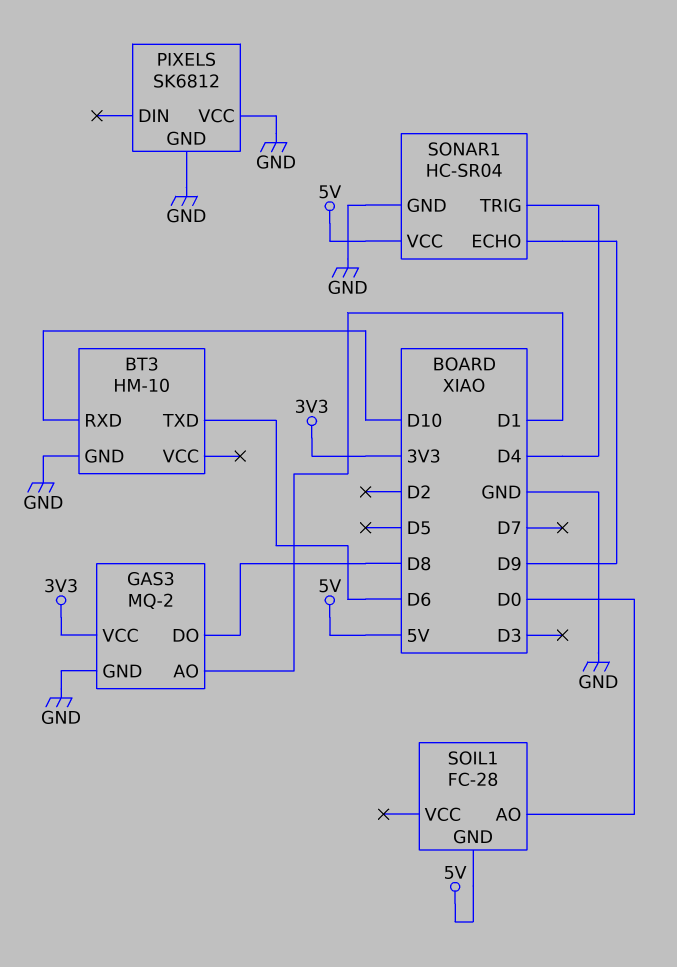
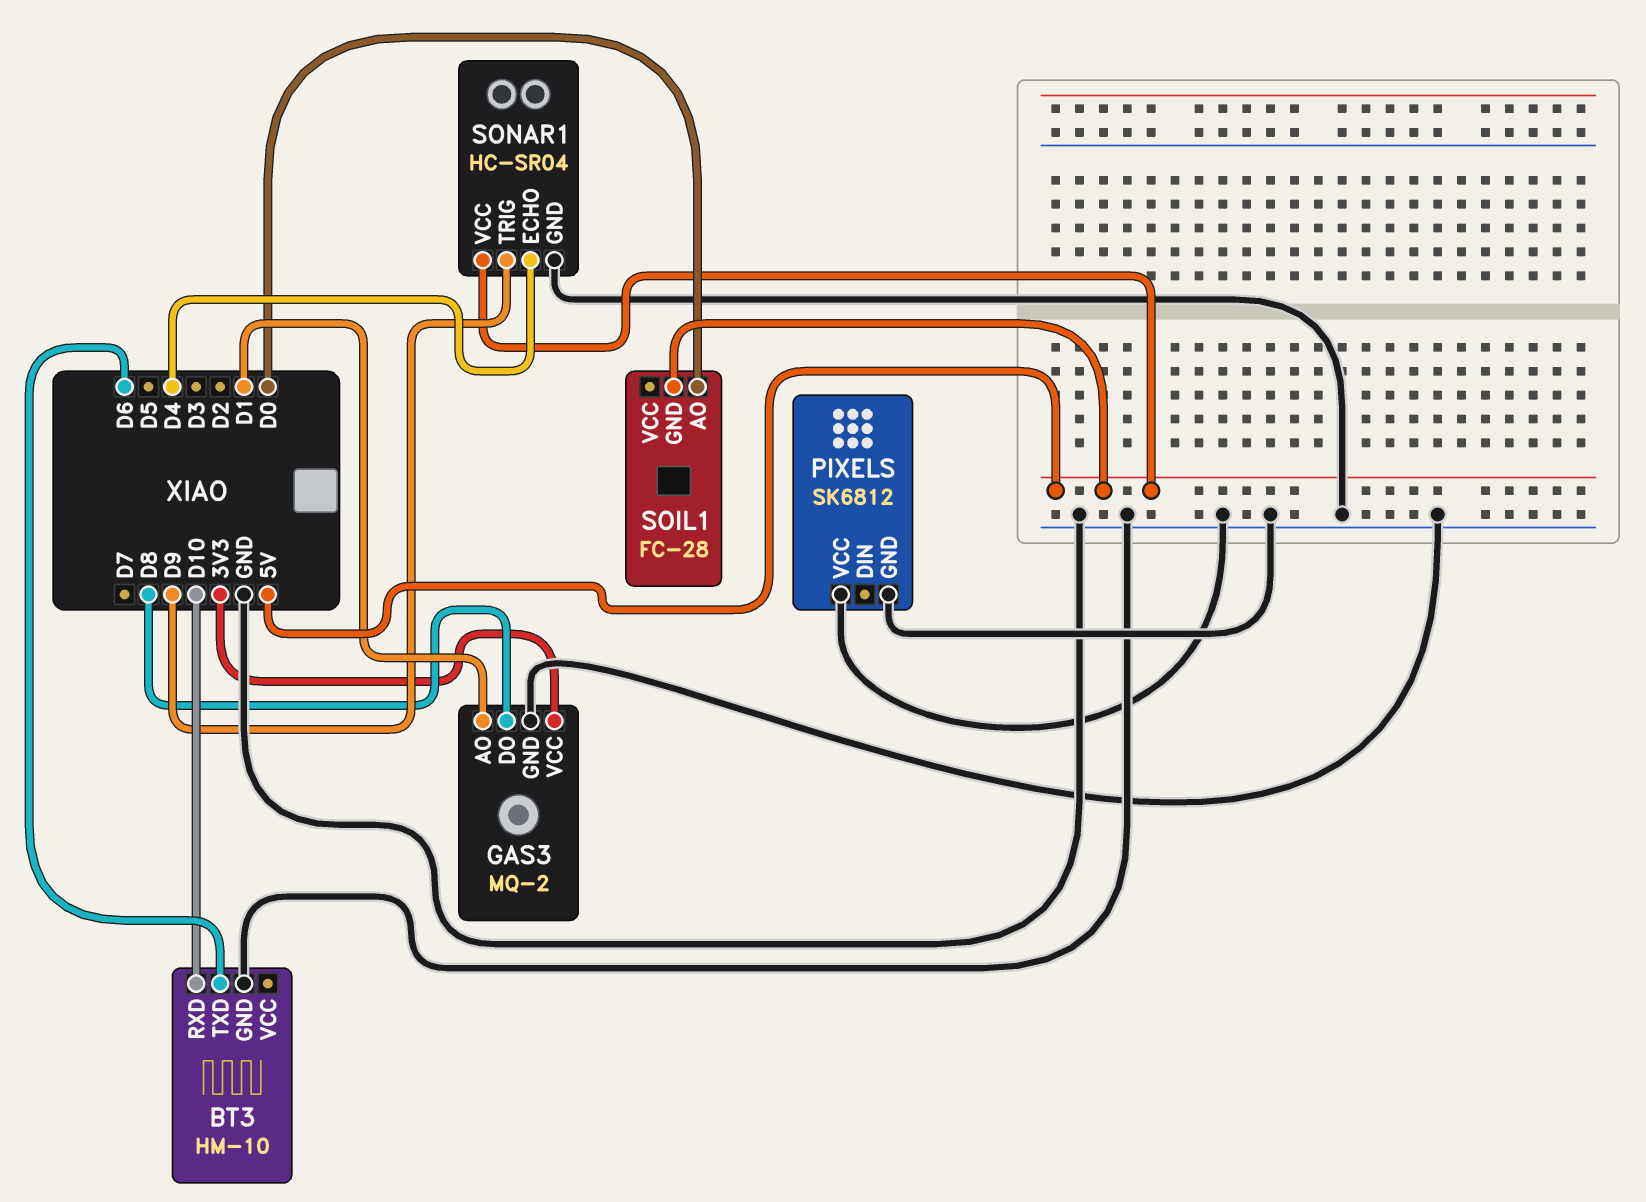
SONAR1 pin ECHO: D9 -> D4
SONAR1 pin TRIG: D4 -> D9

